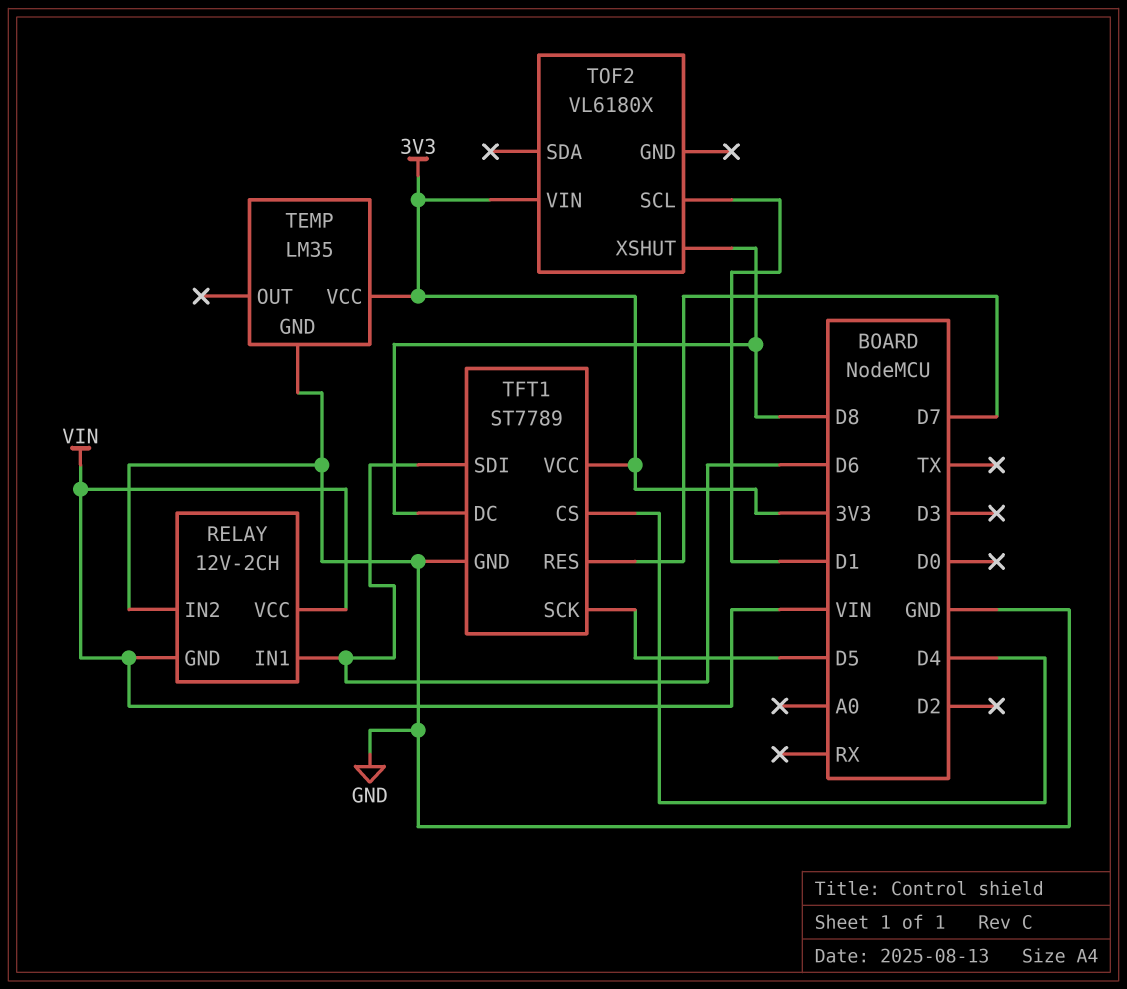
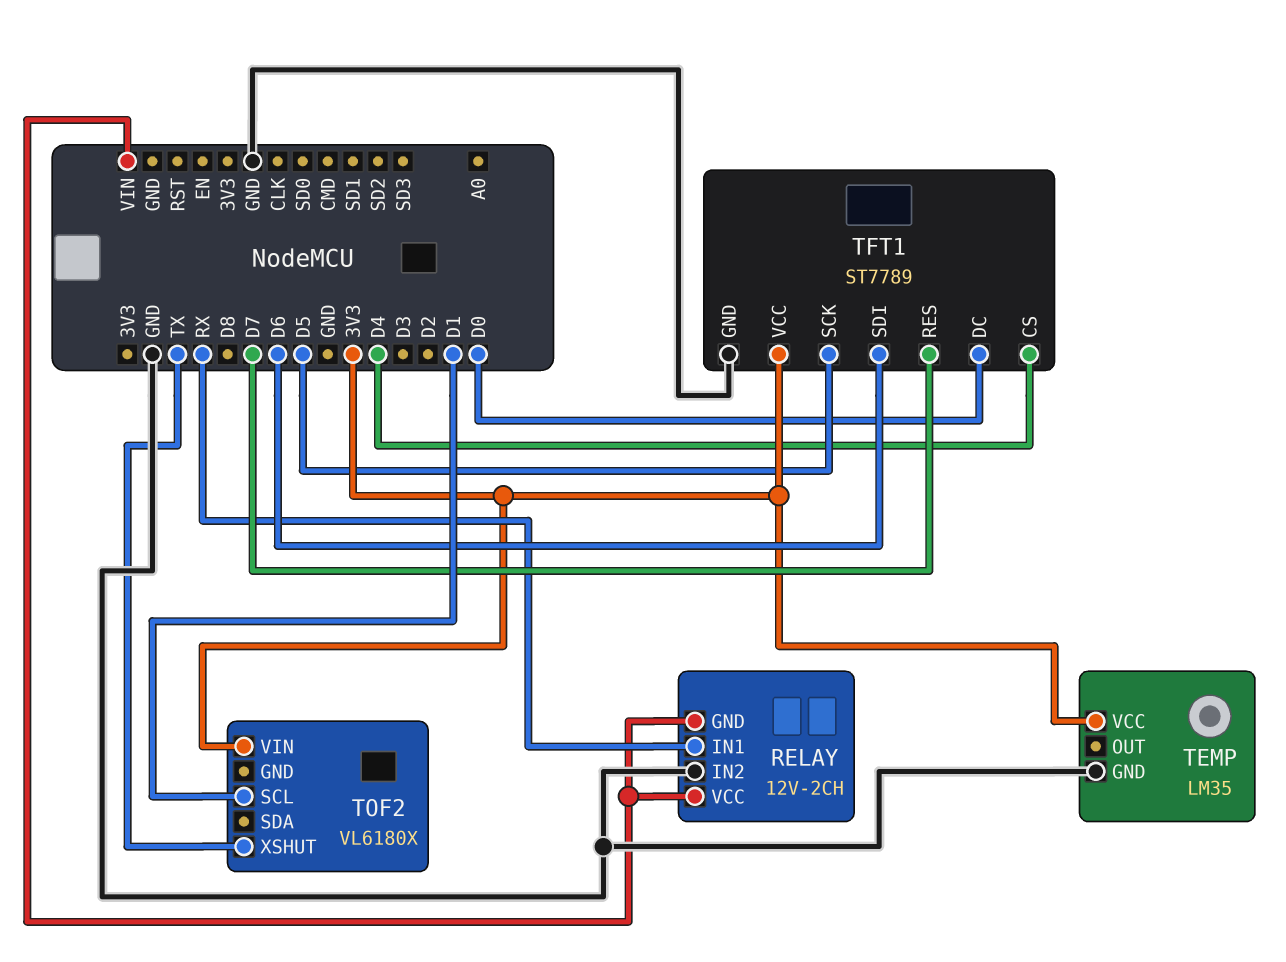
RELAY pin IN1: D6 -> RX
TFT1 pin DC: D8 -> D0
TOF2 pin XSHUT: D8 -> TX

